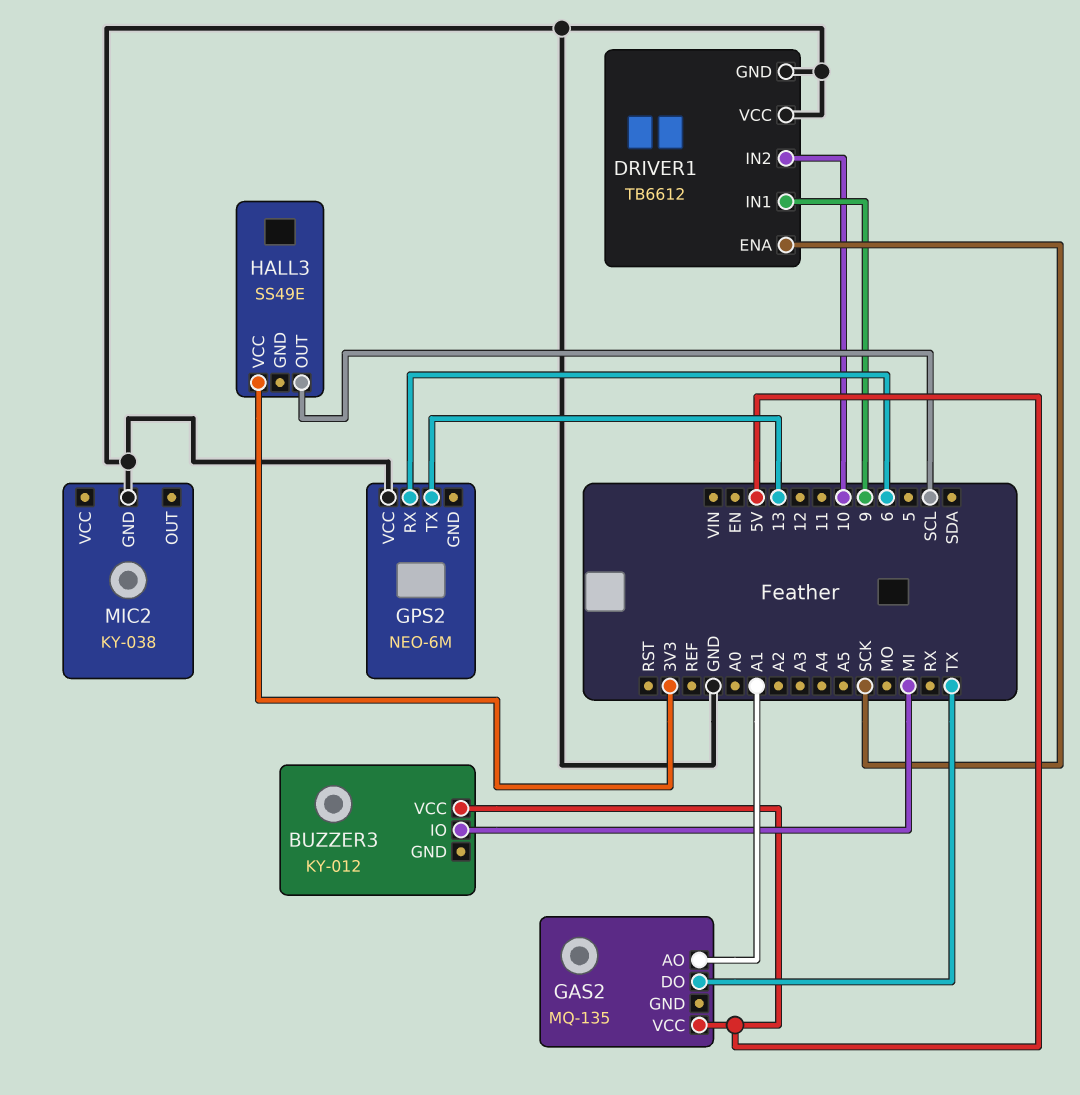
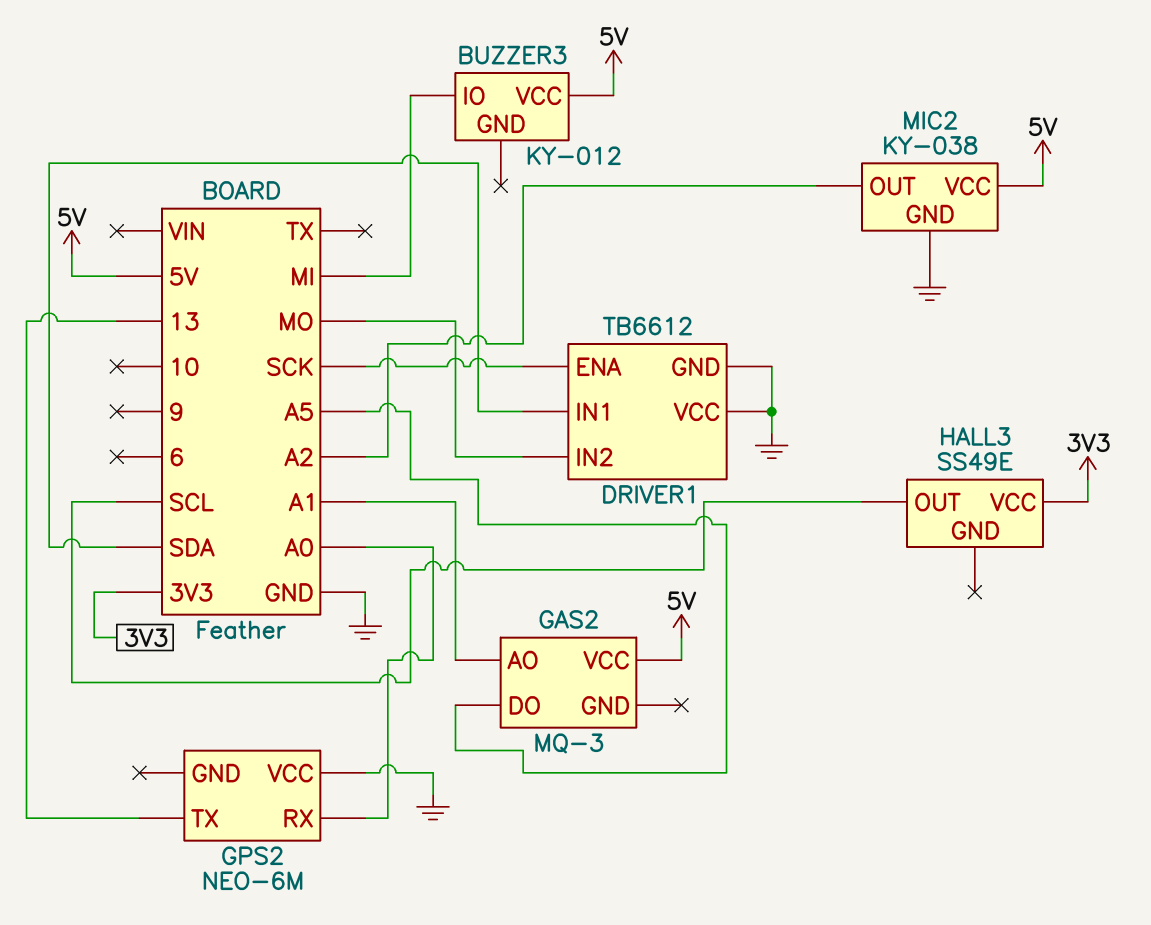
DRIVER1 pin IN1: 9 -> SDA
DRIVER1 pin IN2: 10 -> MO
GAS2: MQ-135 -> MQ-3
GAS2 pin DO: TX -> A5
GPS2 pin RX: 6 -> A0
MIC2 pin OUT: none -> A2
MIC2 pin VCC: none -> 5V

